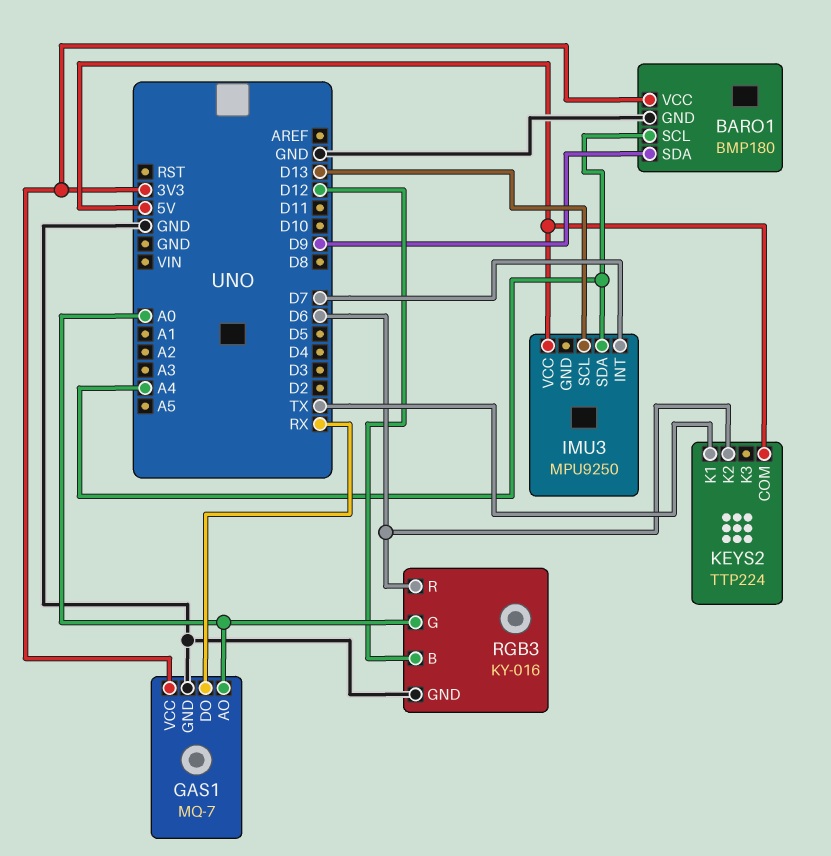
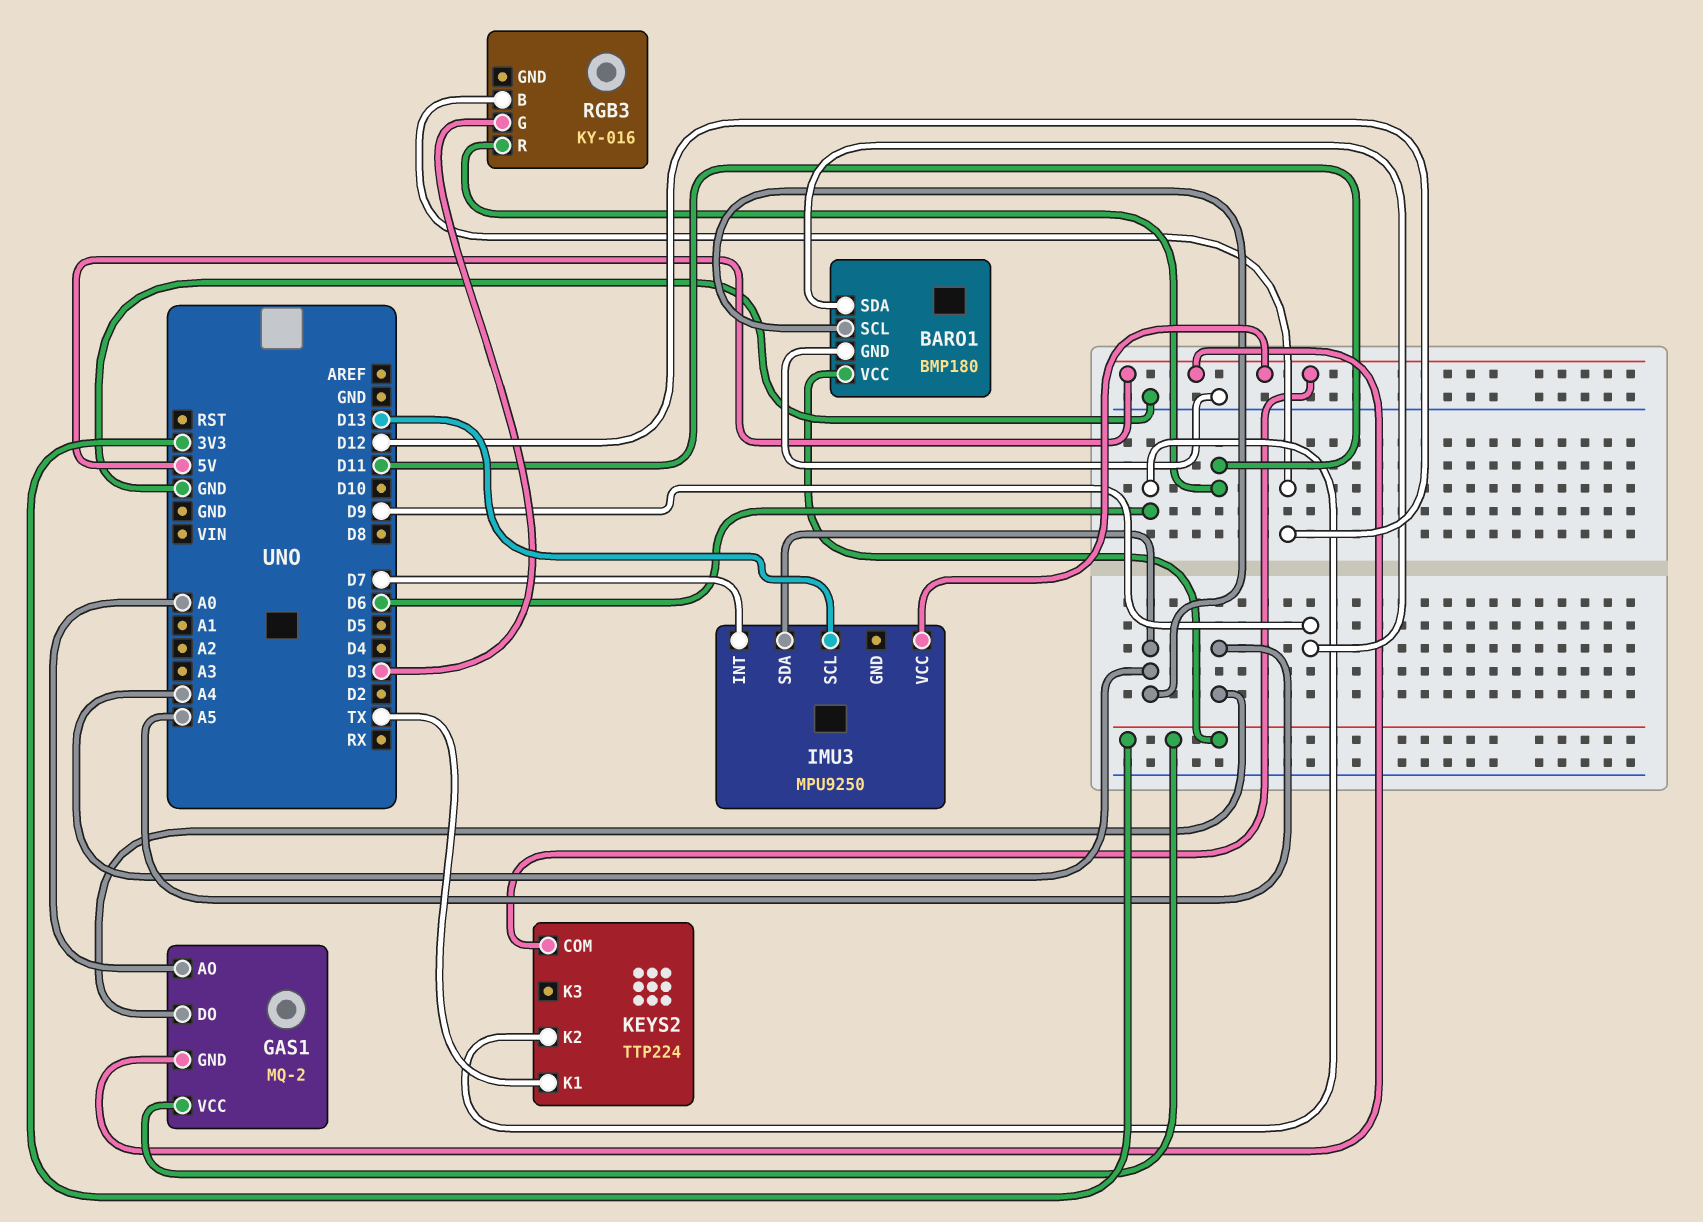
GAS1: MQ-7 -> MQ-2
GAS1 pin DO: RX -> A5
GAS1 pin GND: GND -> 5V
RGB3 pin G: A0 -> D3
RGB3 pin GND: GND -> none
RGB3 pin R: D6 -> D11

